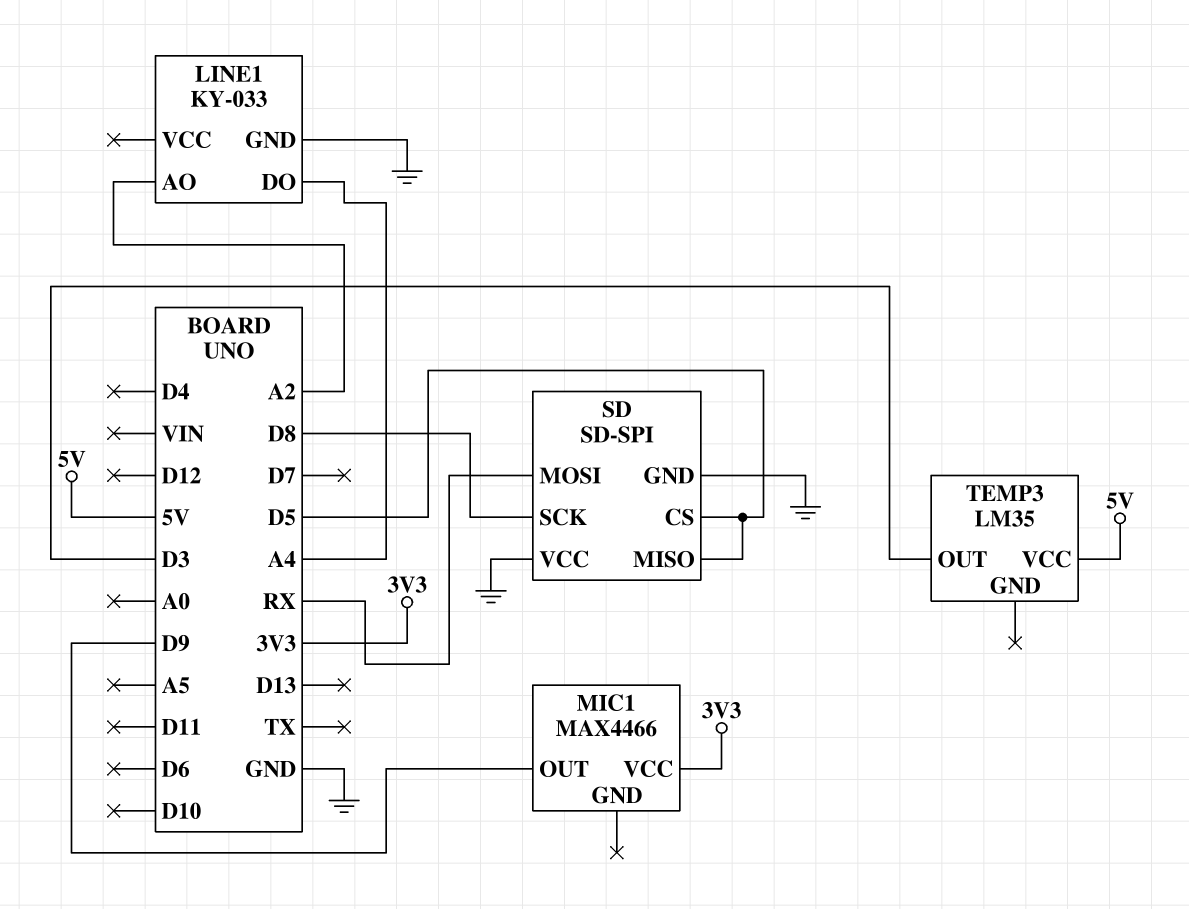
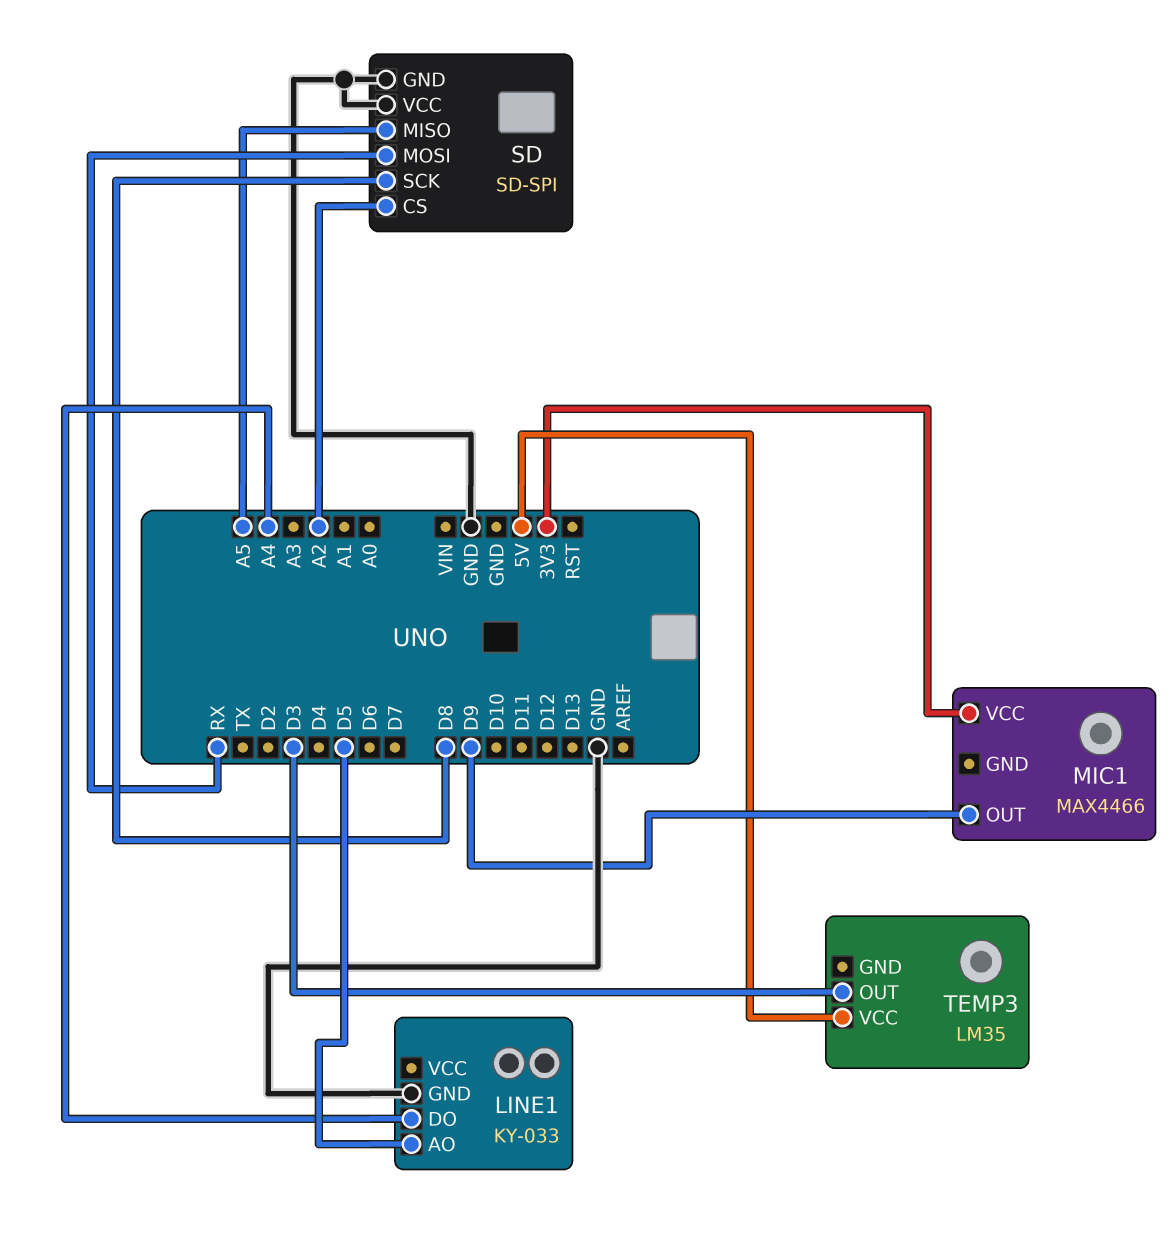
LINE1 pin AO: A2 -> D5
SD pin CS: D5 -> A2
SD pin MISO: D5 -> A5

